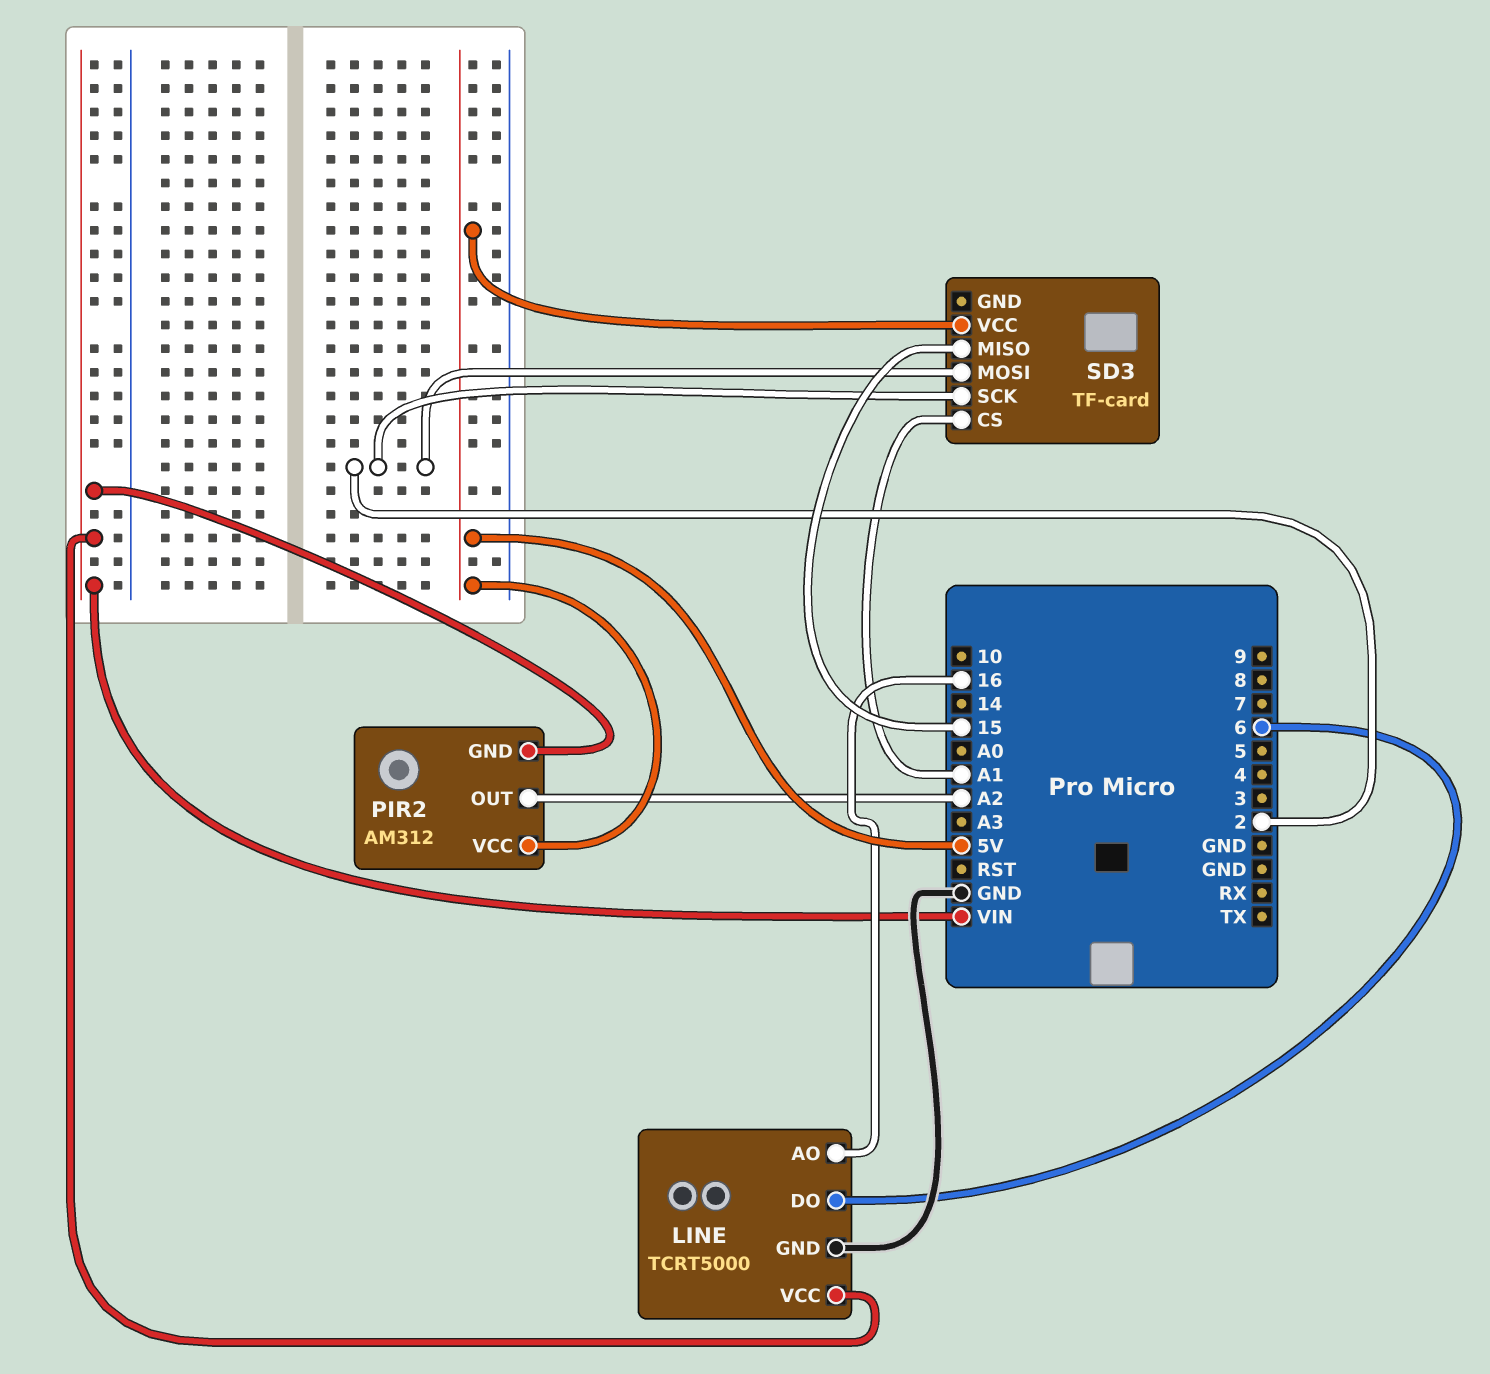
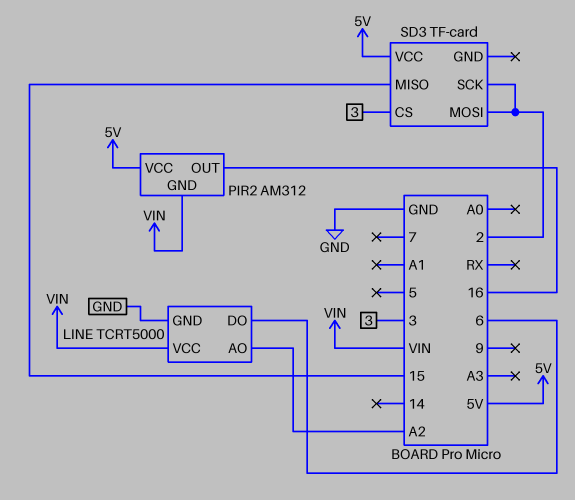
LINE pin AO: 16 -> A2
PIR2 pin OUT: A2 -> 16
SD3 pin CS: A1 -> 3

